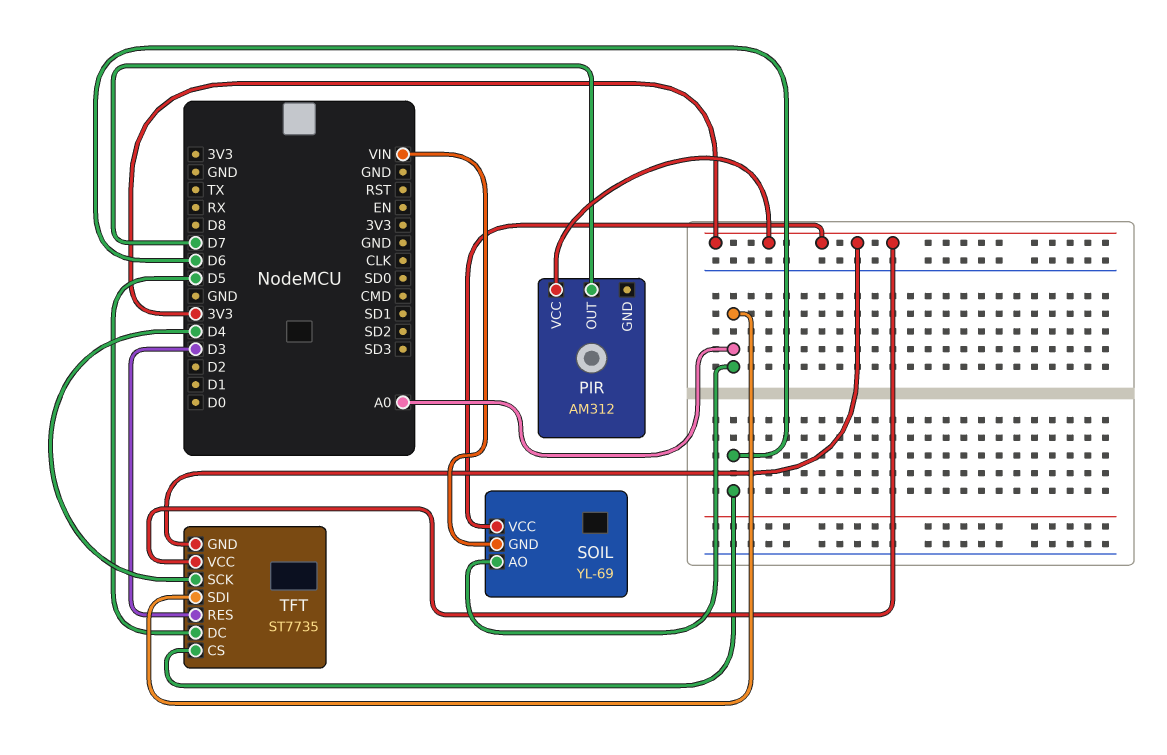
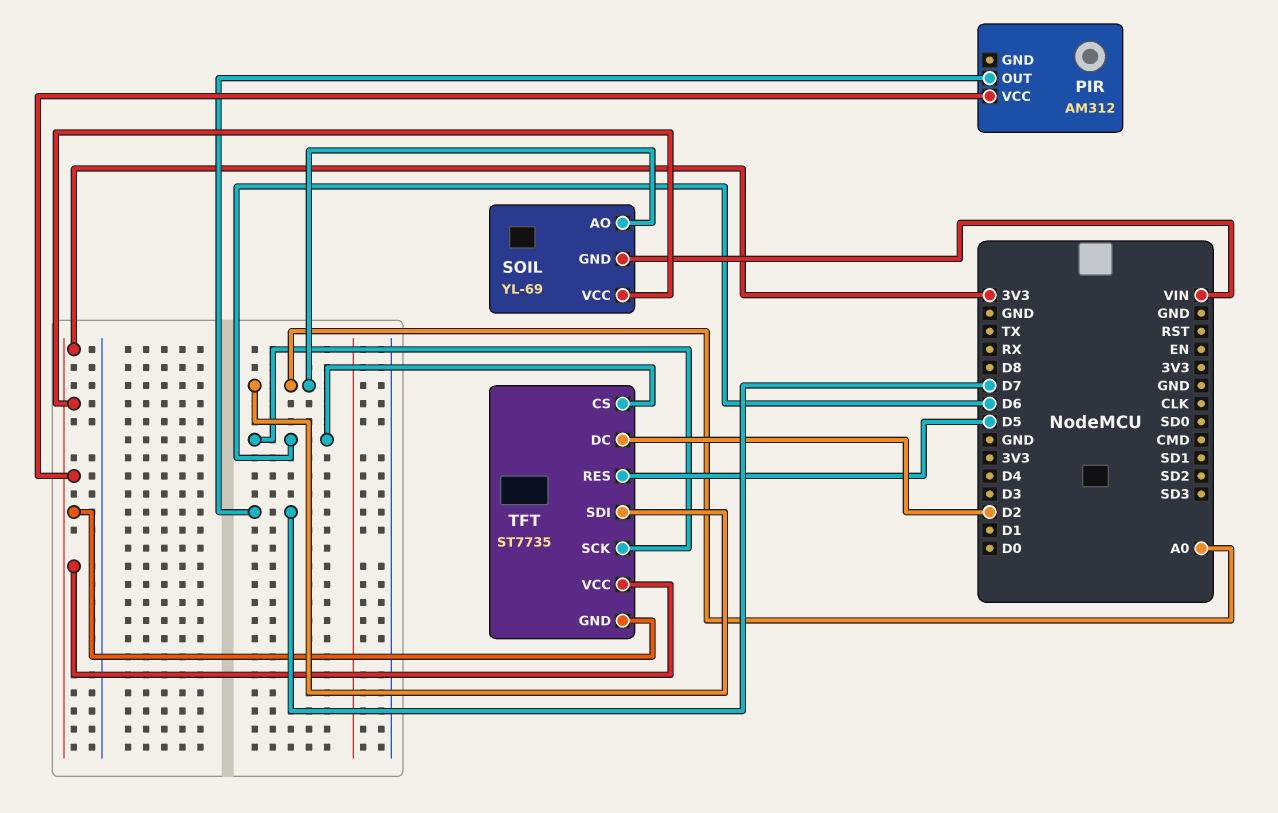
TFT pin DC: D5 -> D2
TFT pin RES: D3 -> D5
TFT pin SCK: D4 -> D6

